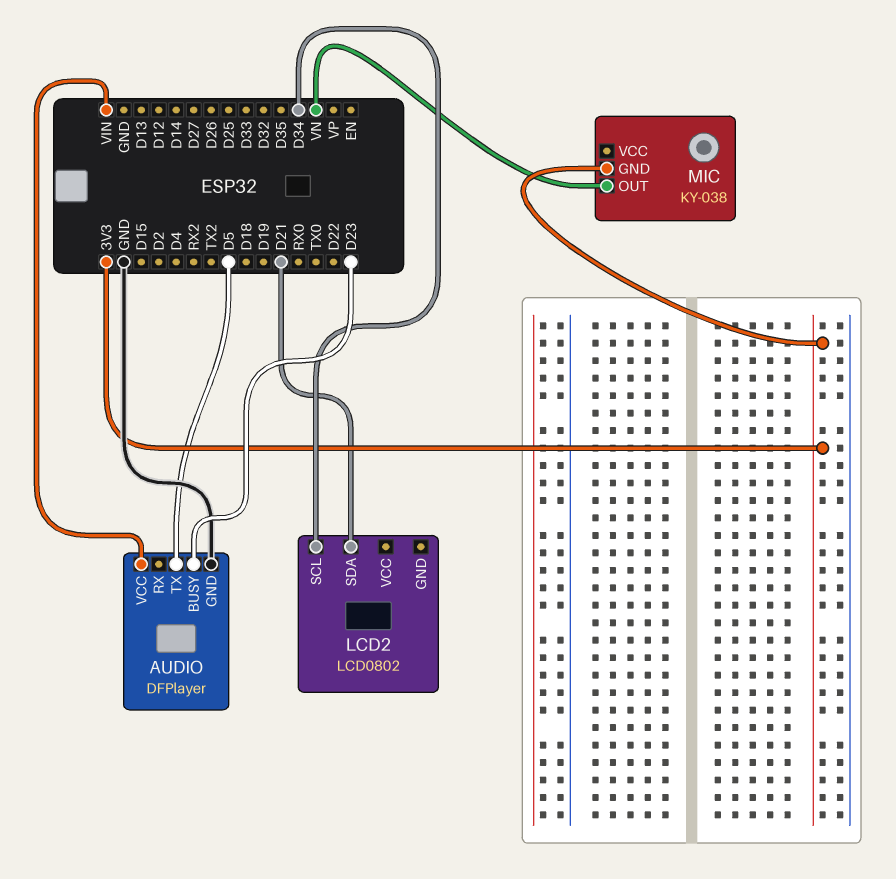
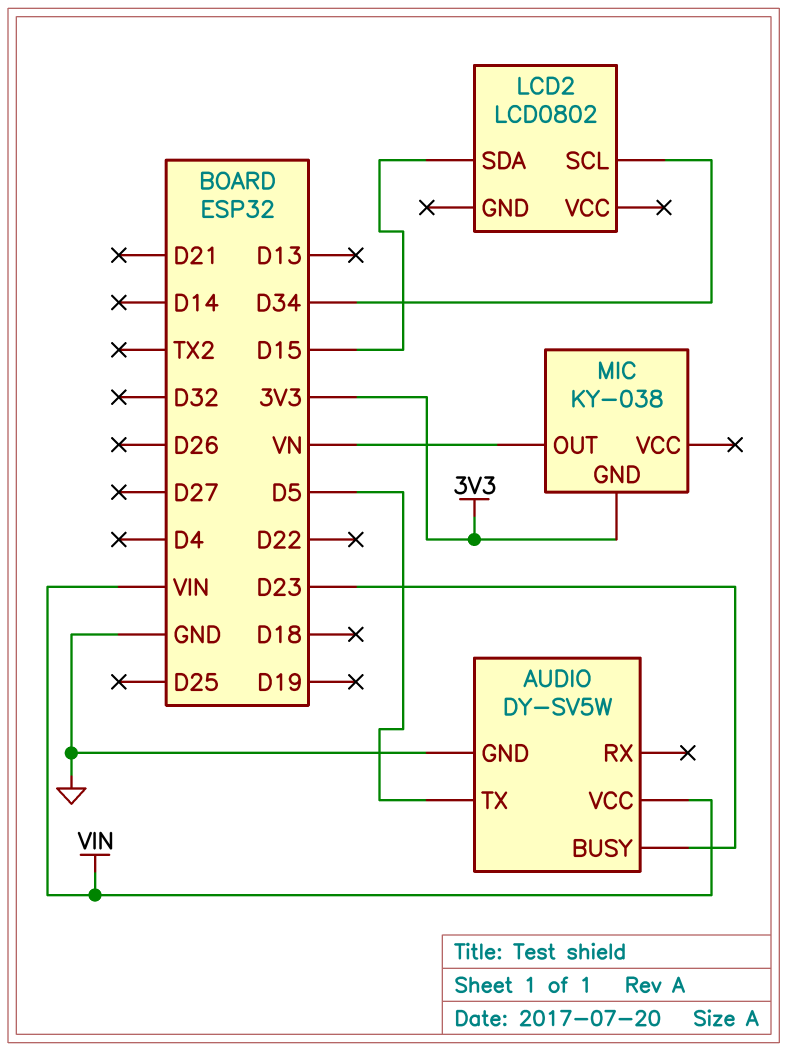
AUDIO: DFPlayer -> DY-SV5W
LCD2 pin SDA: D21 -> D15

